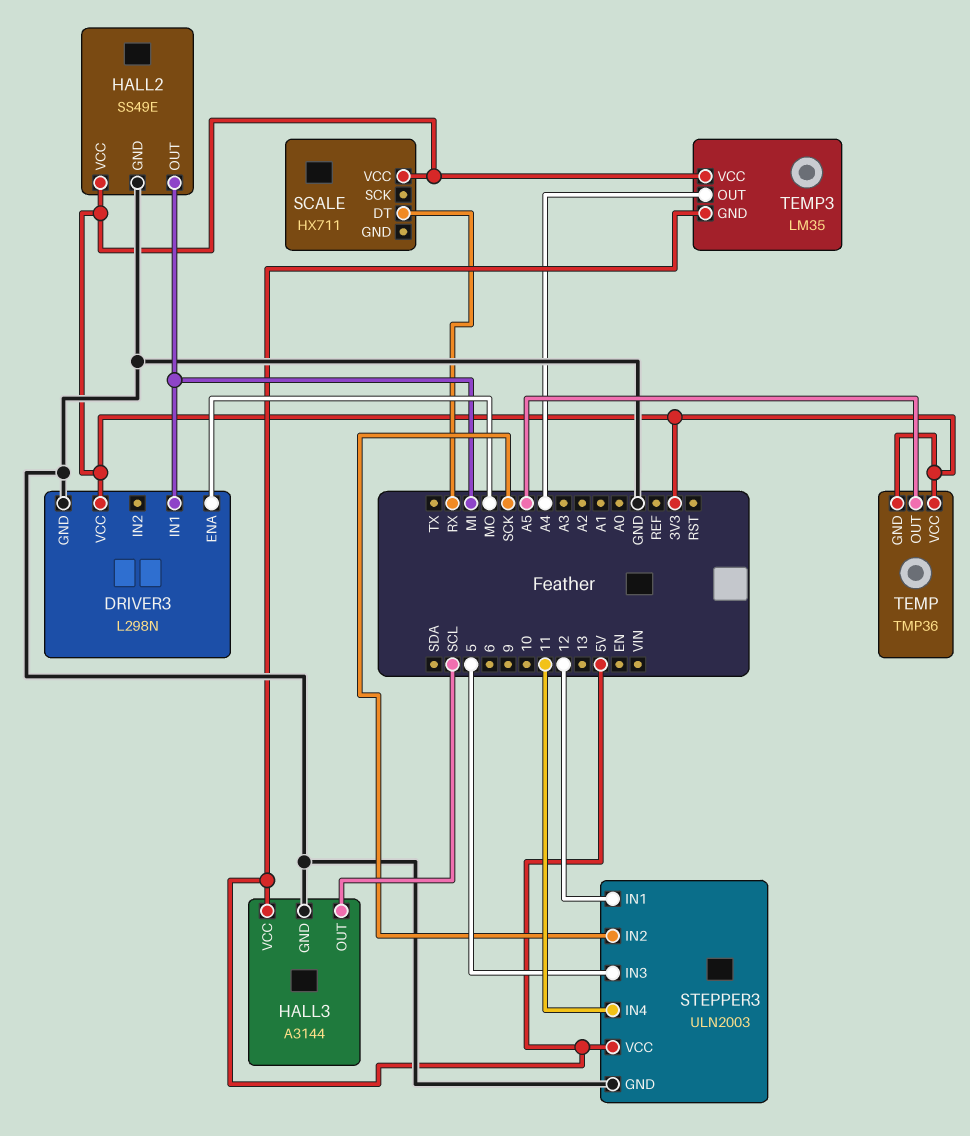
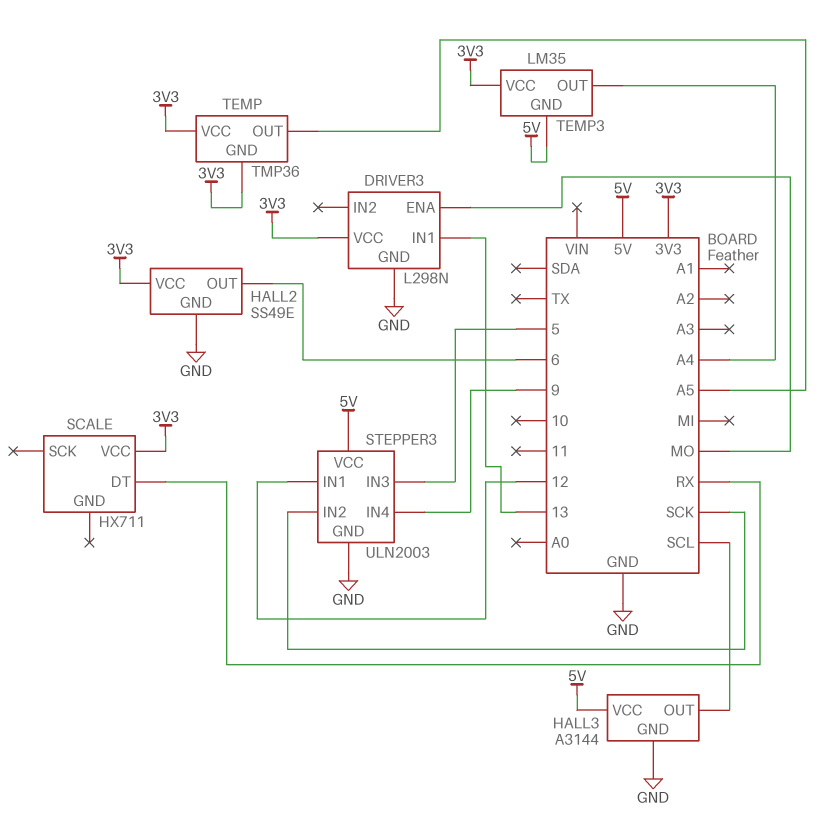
DRIVER3 pin IN1: MI -> 13
HALL2 pin OUT: MI -> 6
STEPPER3 pin IN4: 11 -> 9

